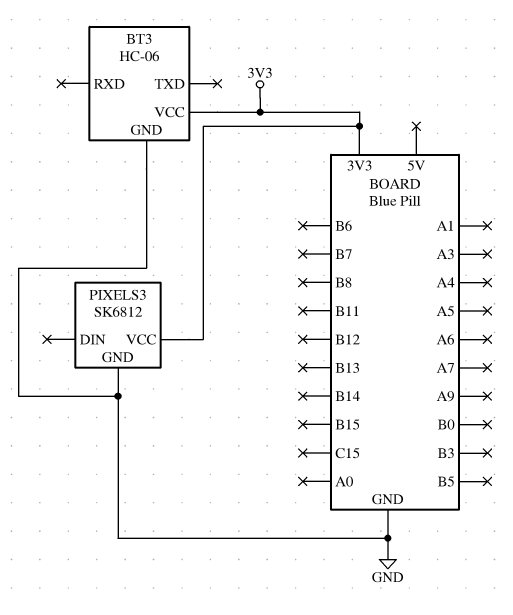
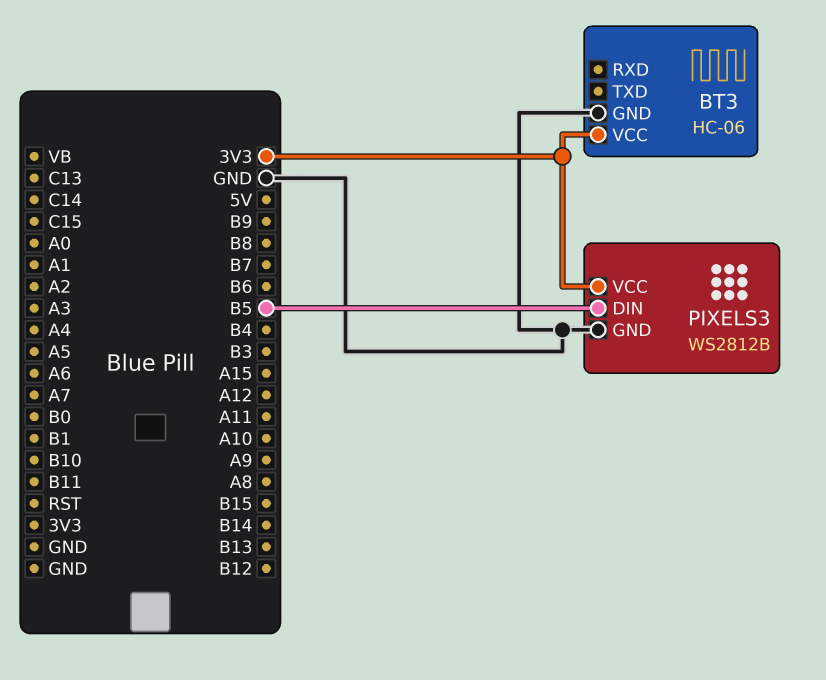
PIXELS3: SK6812 -> WS2812B
PIXELS3 pin DIN: none -> B5

